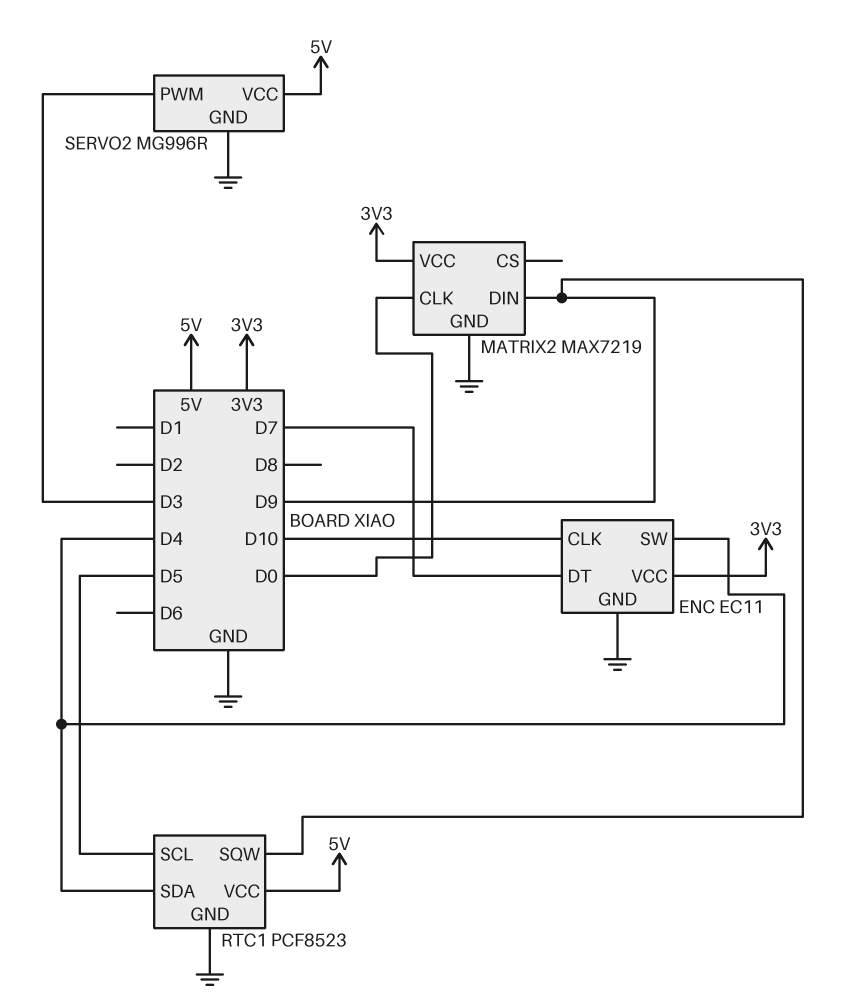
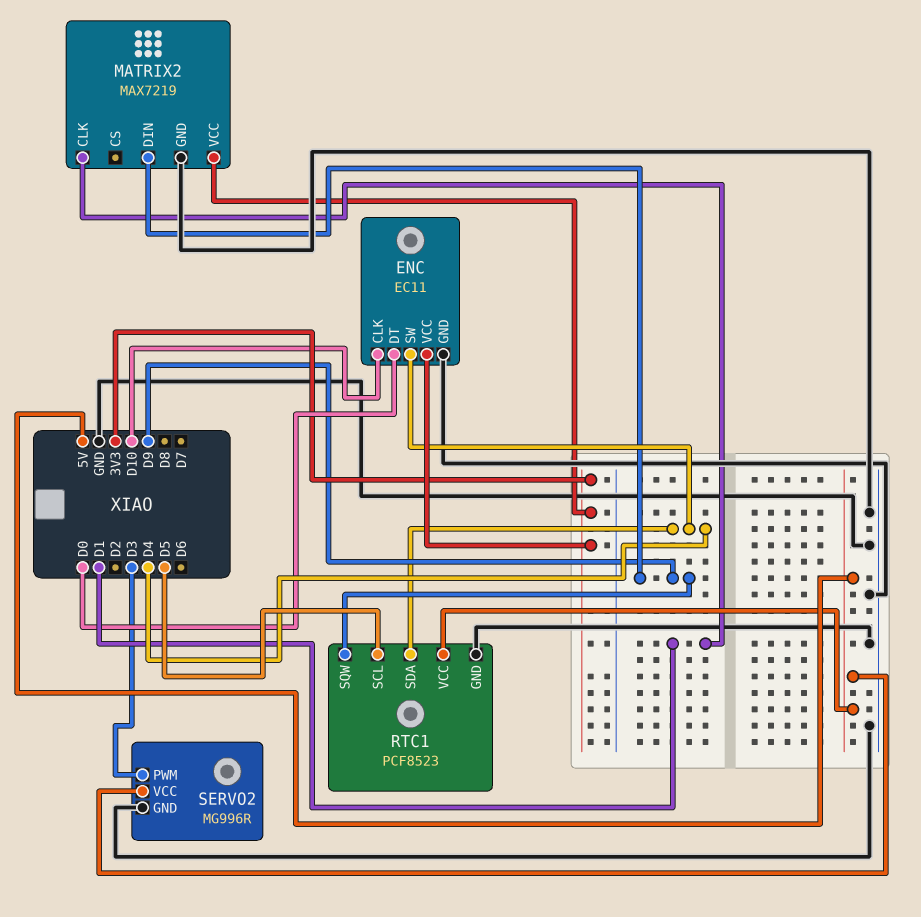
ENC pin DT: D7 -> D0
MATRIX2 pin CLK: D0 -> D1

